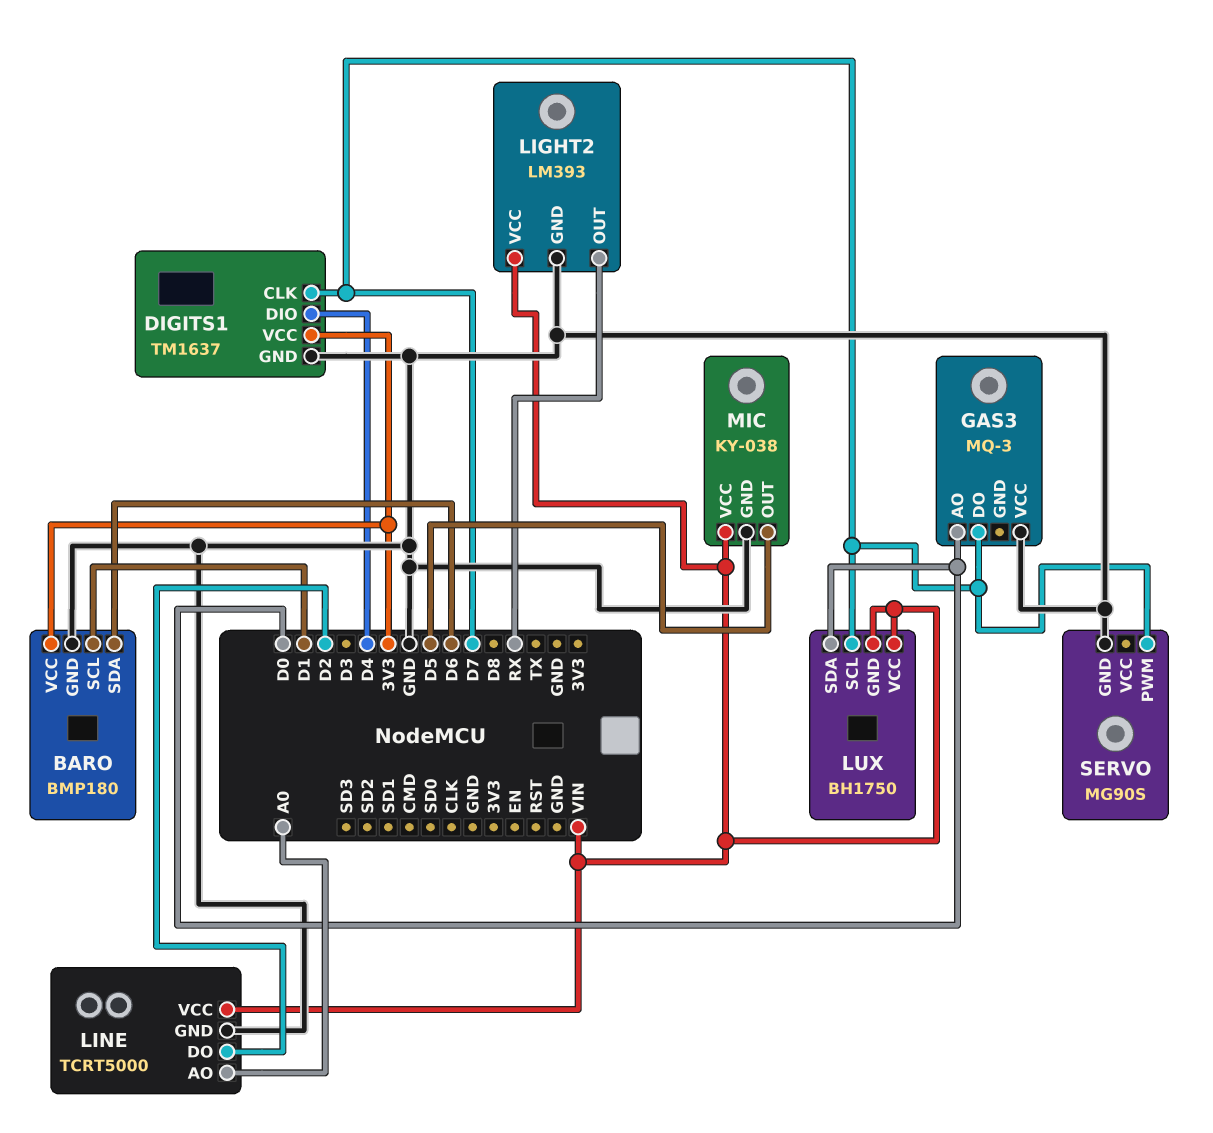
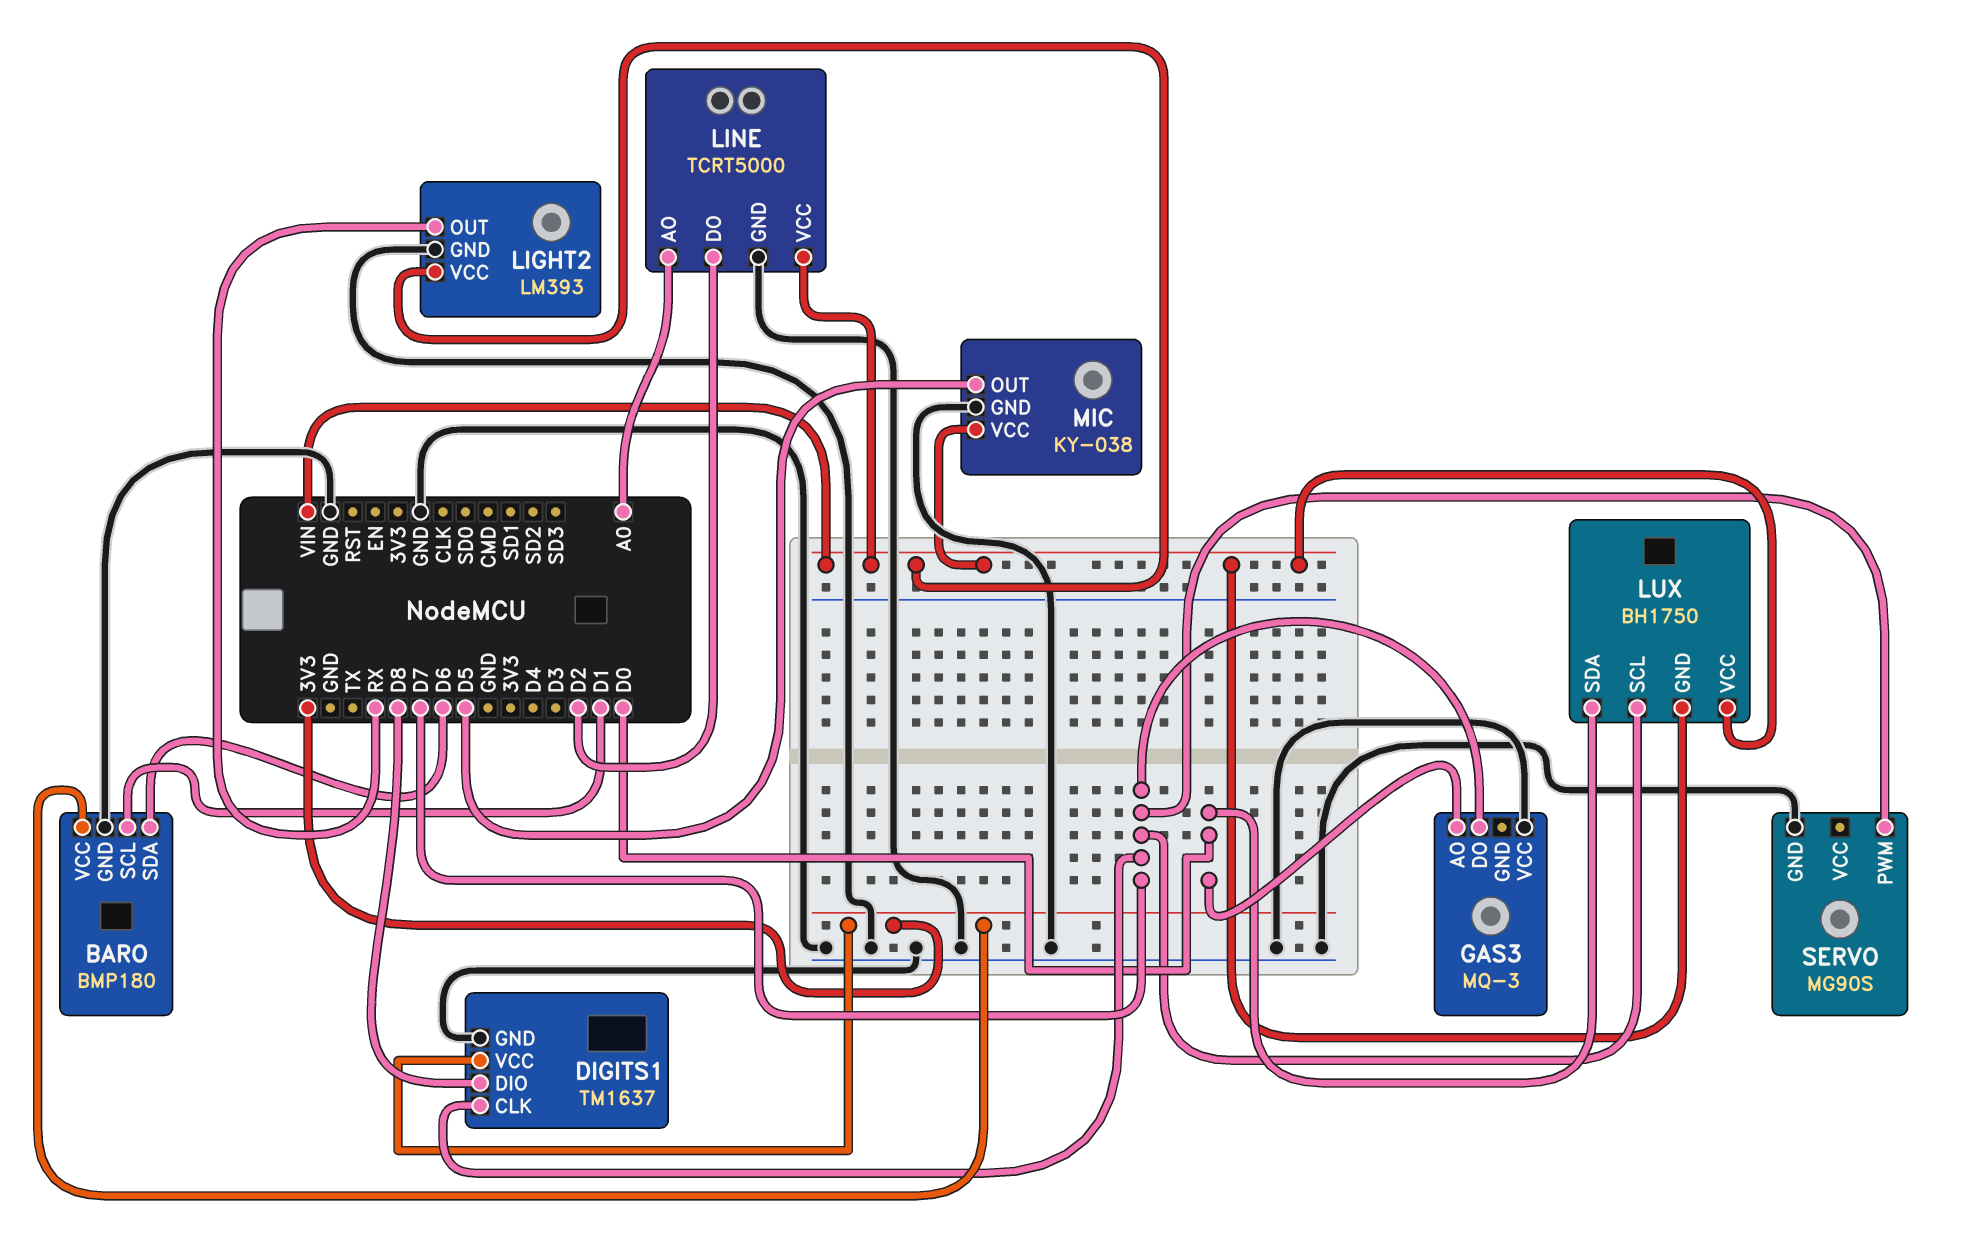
DIGITS1 pin DIO: D4 -> D8

